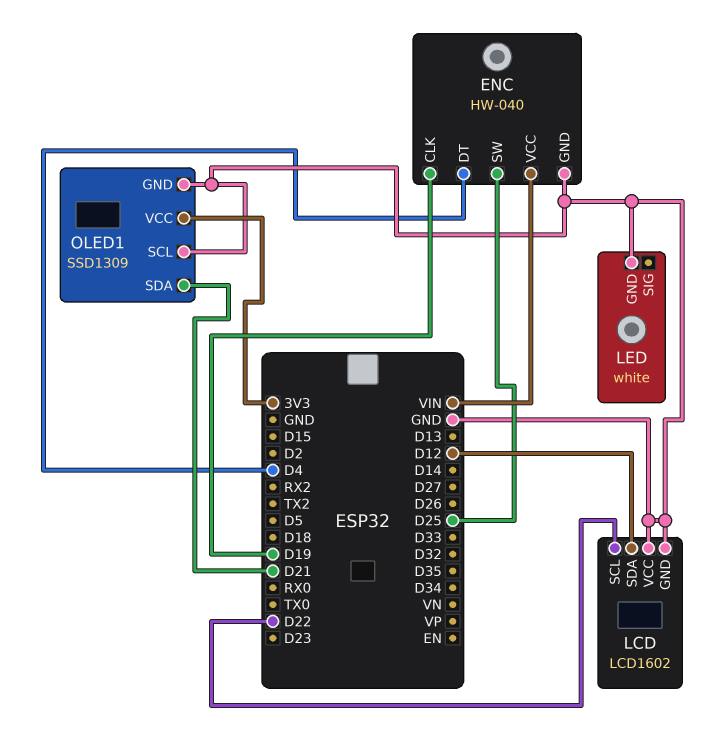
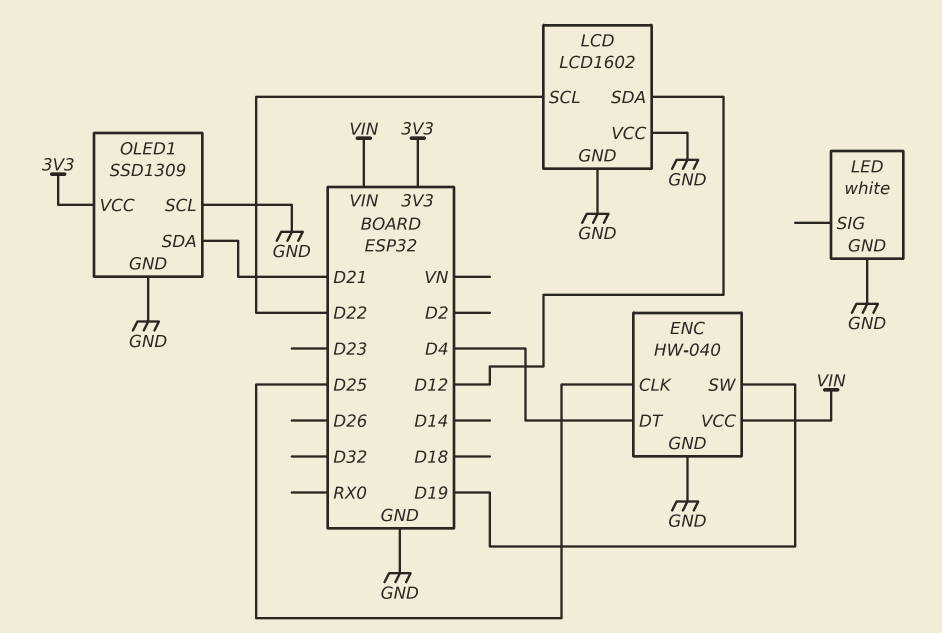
ENC pin CLK: D19 -> D25
ENC pin SW: D25 -> D19

